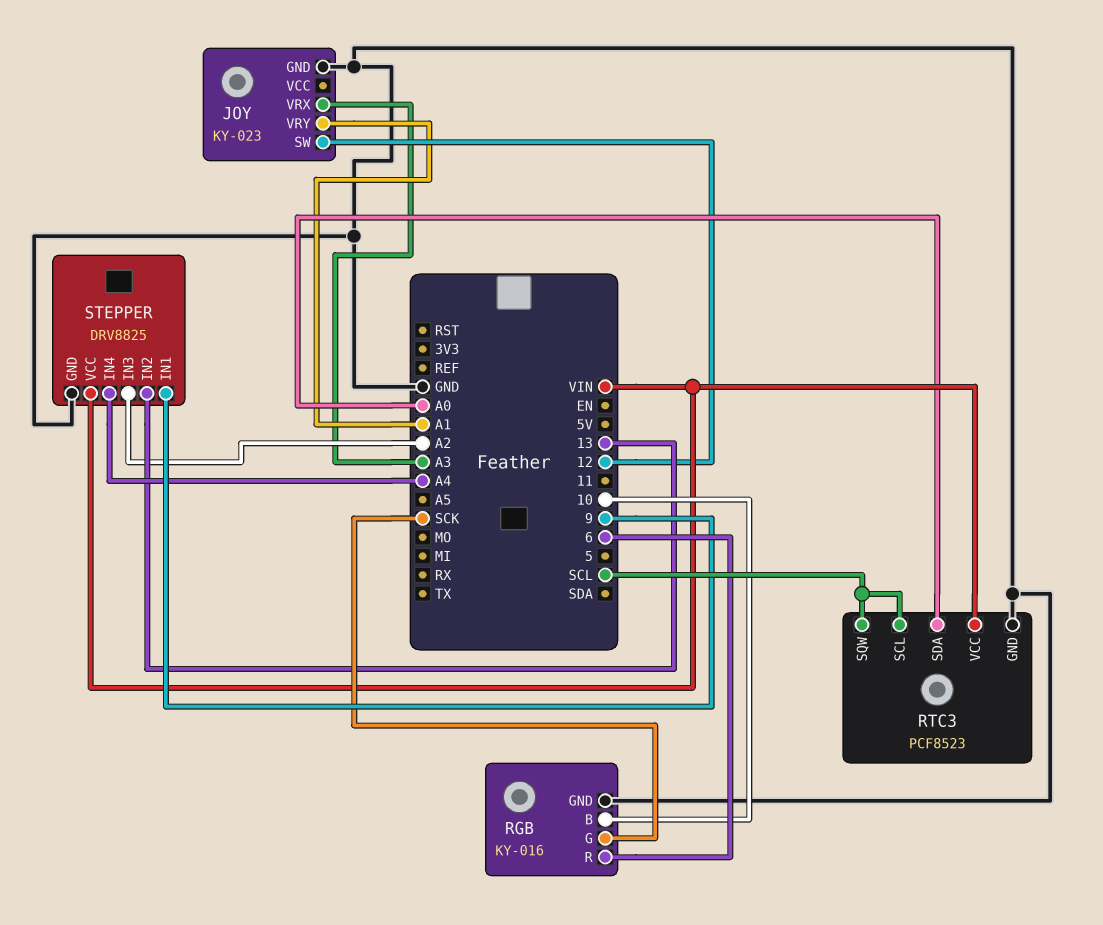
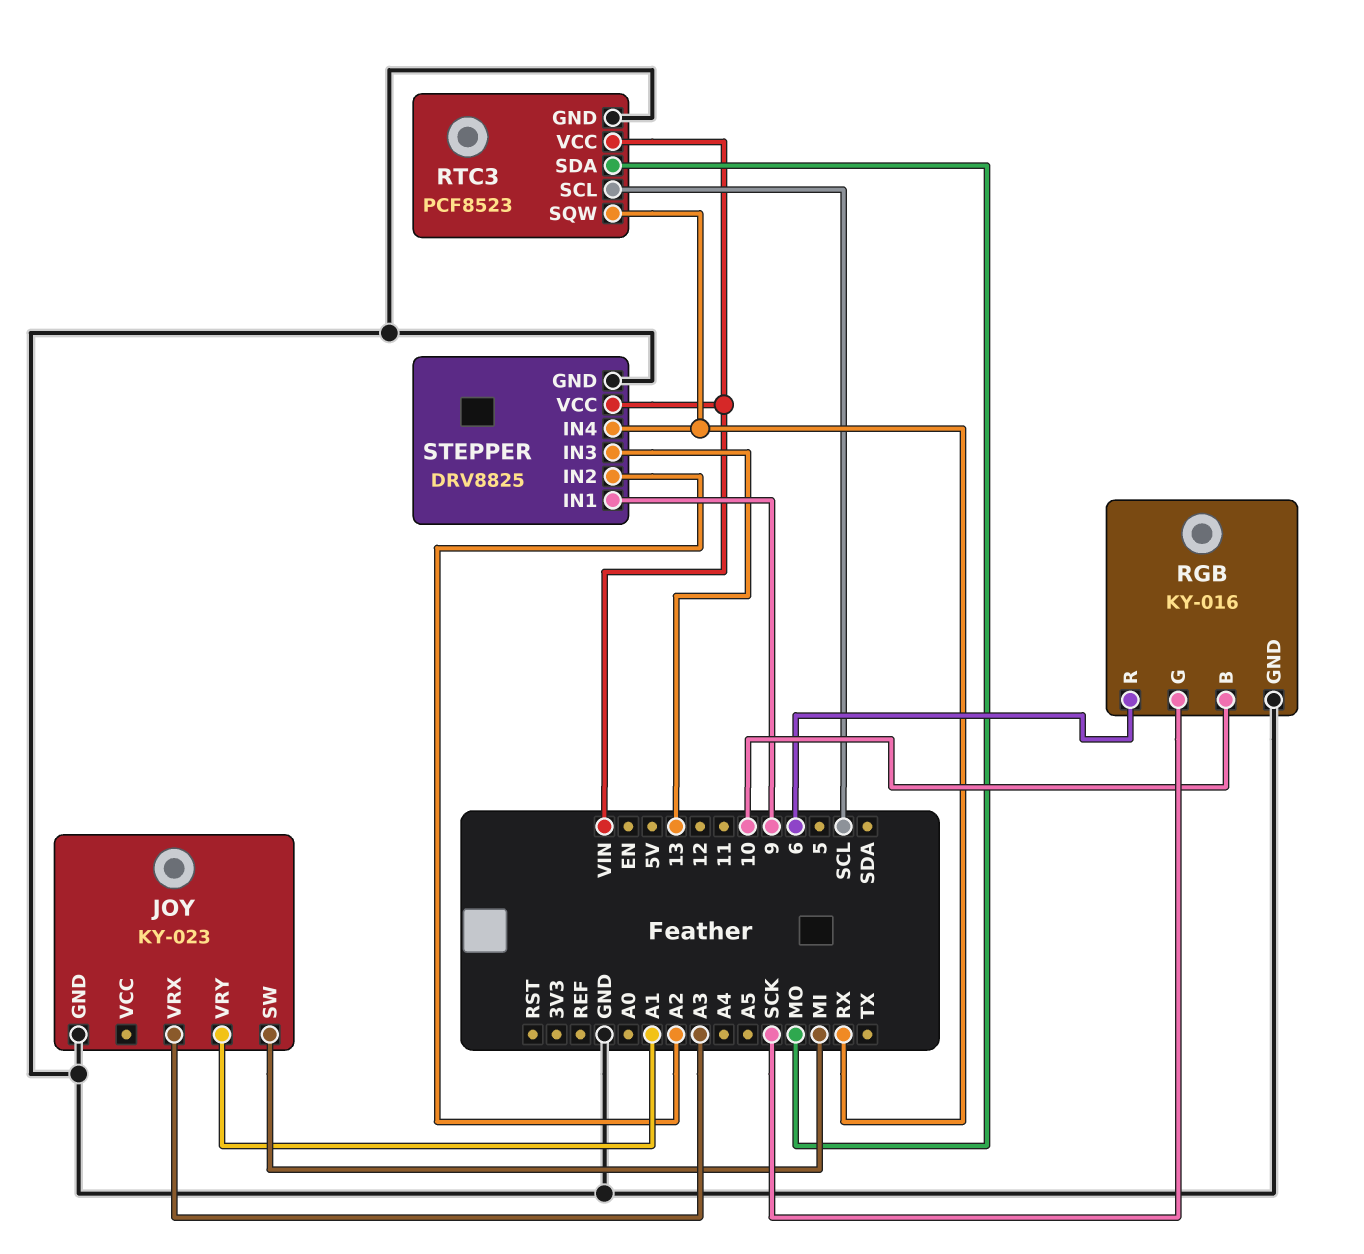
JOY pin SW: 12 -> MI
RTC3 pin SDA: A0 -> MO
RTC3 pin SQW: SCL -> RX
STEPPER pin IN2: 13 -> A2
STEPPER pin IN3: A2 -> 13
STEPPER pin IN4: A4 -> RX

